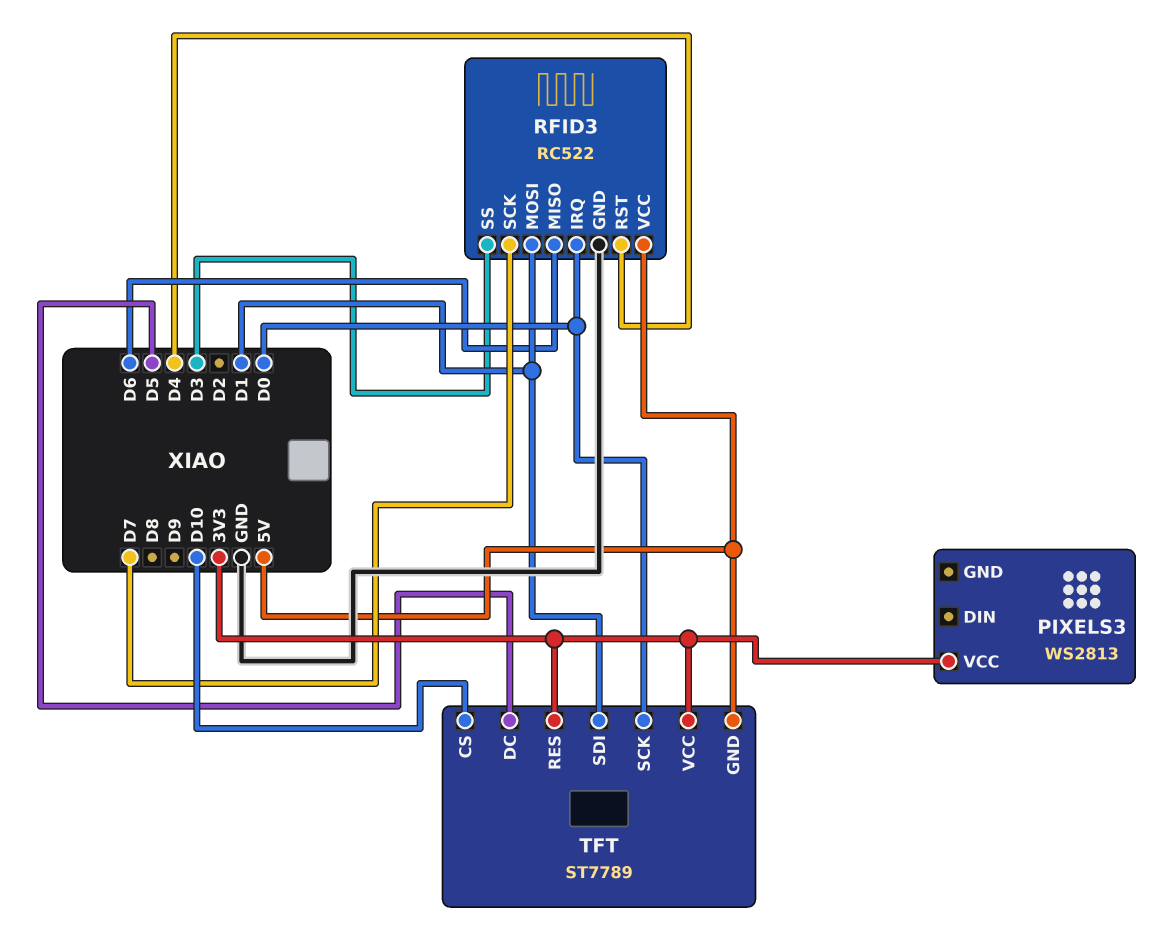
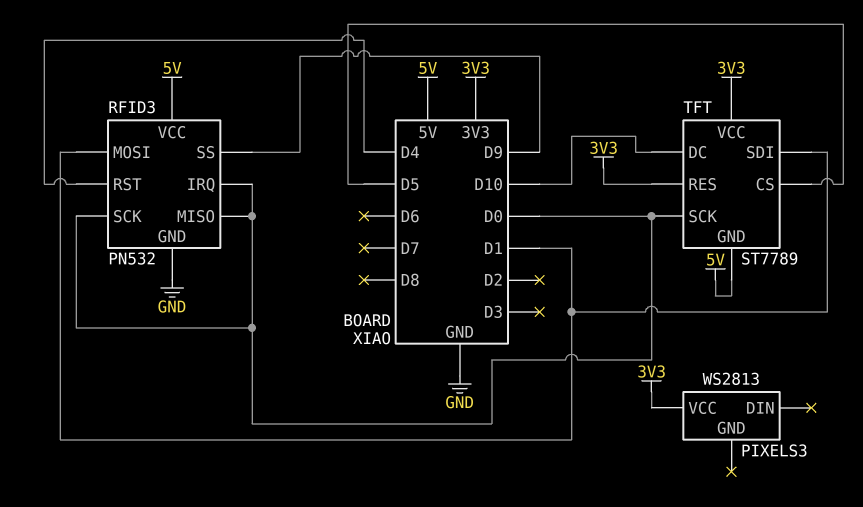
RFID3: RC522 -> PN532
RFID3 pin MISO: D6 -> D0
RFID3 pin SCK: D7 -> D0
RFID3 pin SS: D3 -> D9
TFT pin CS: D10 -> D5
TFT pin DC: D5 -> D10

